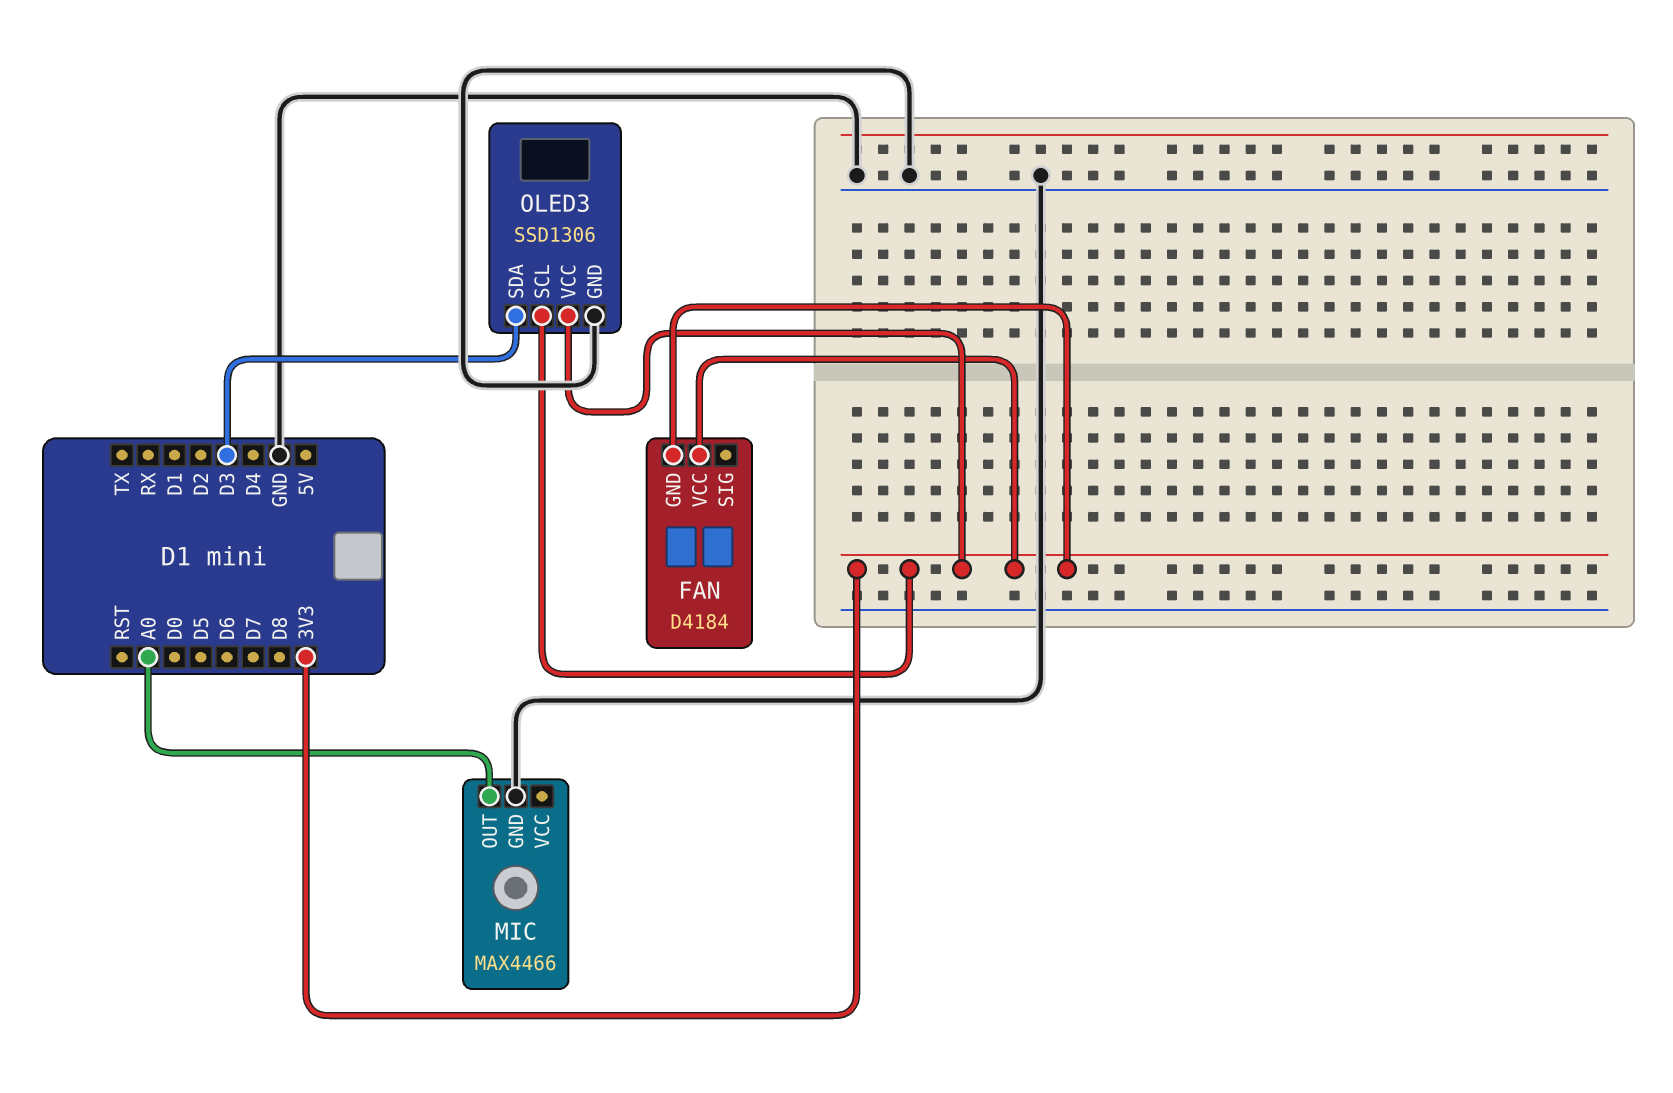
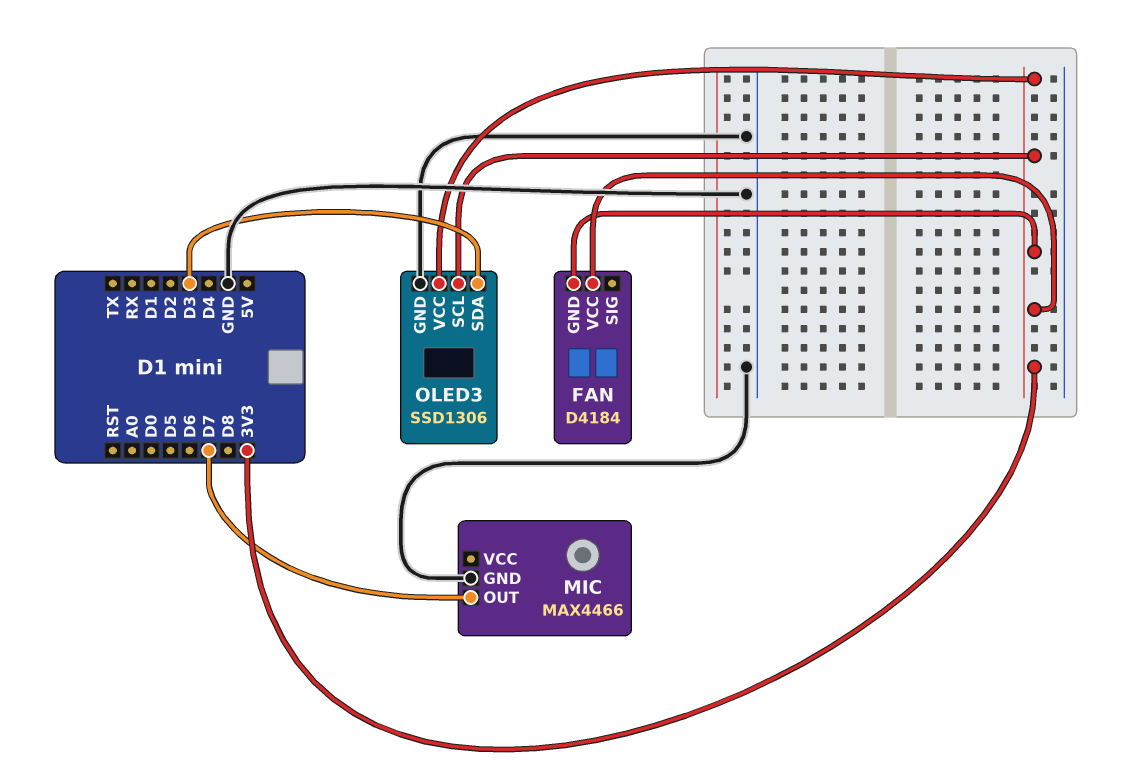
MIC pin OUT: A0 -> D7

